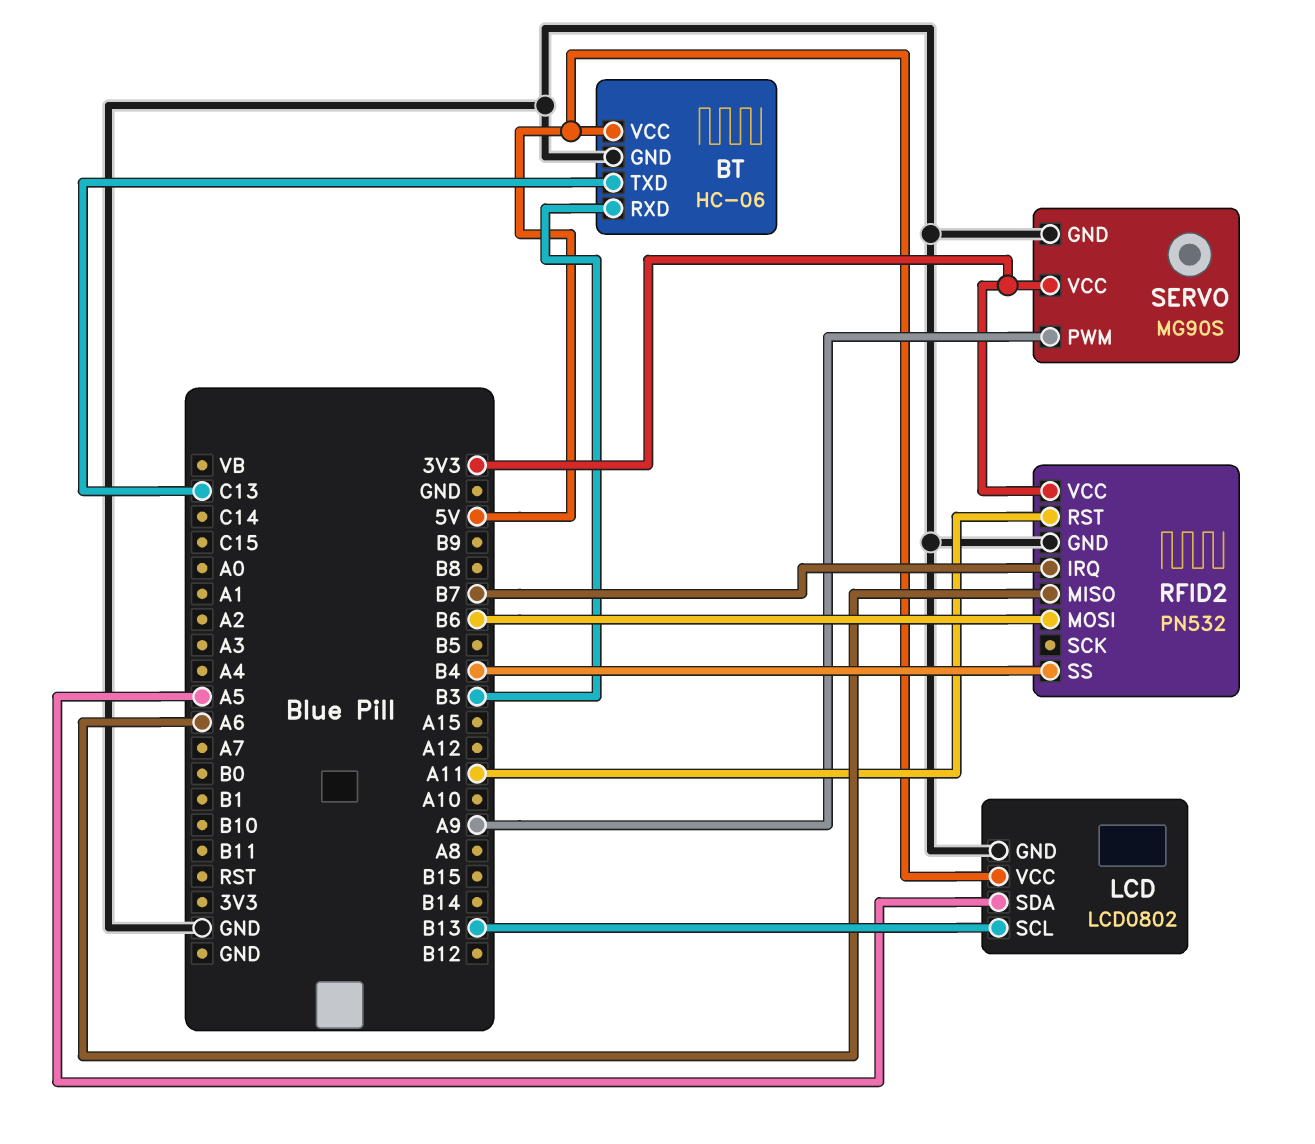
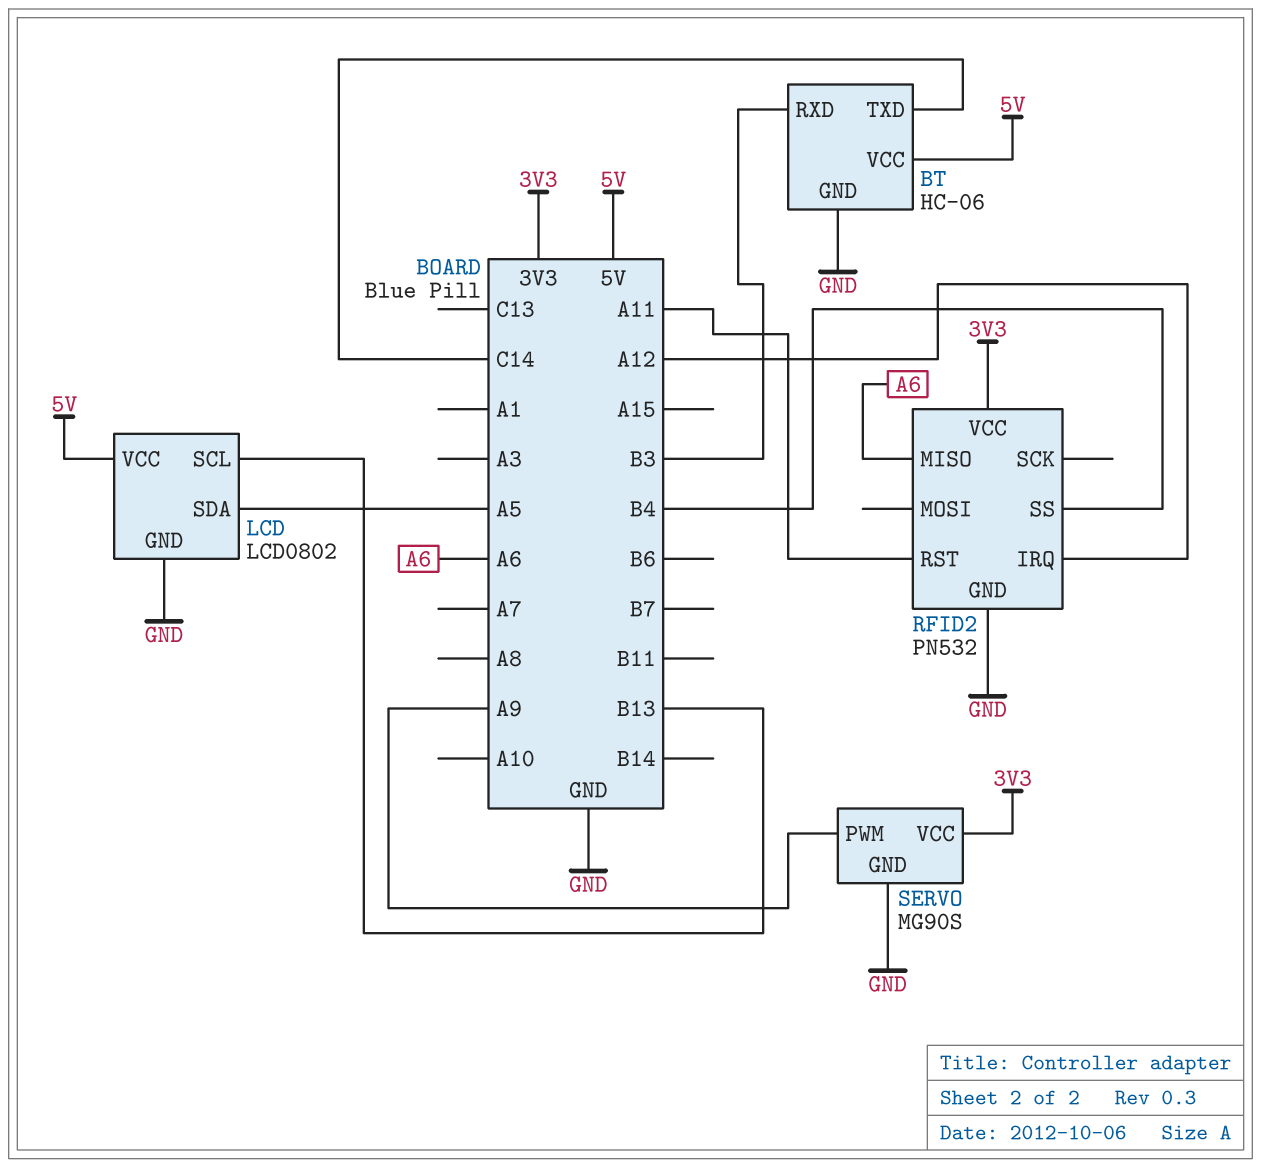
BT pin TXD: C13 -> C14
RFID2 pin IRQ: B7 -> A12
RFID2 pin MOSI: B6 -> none

